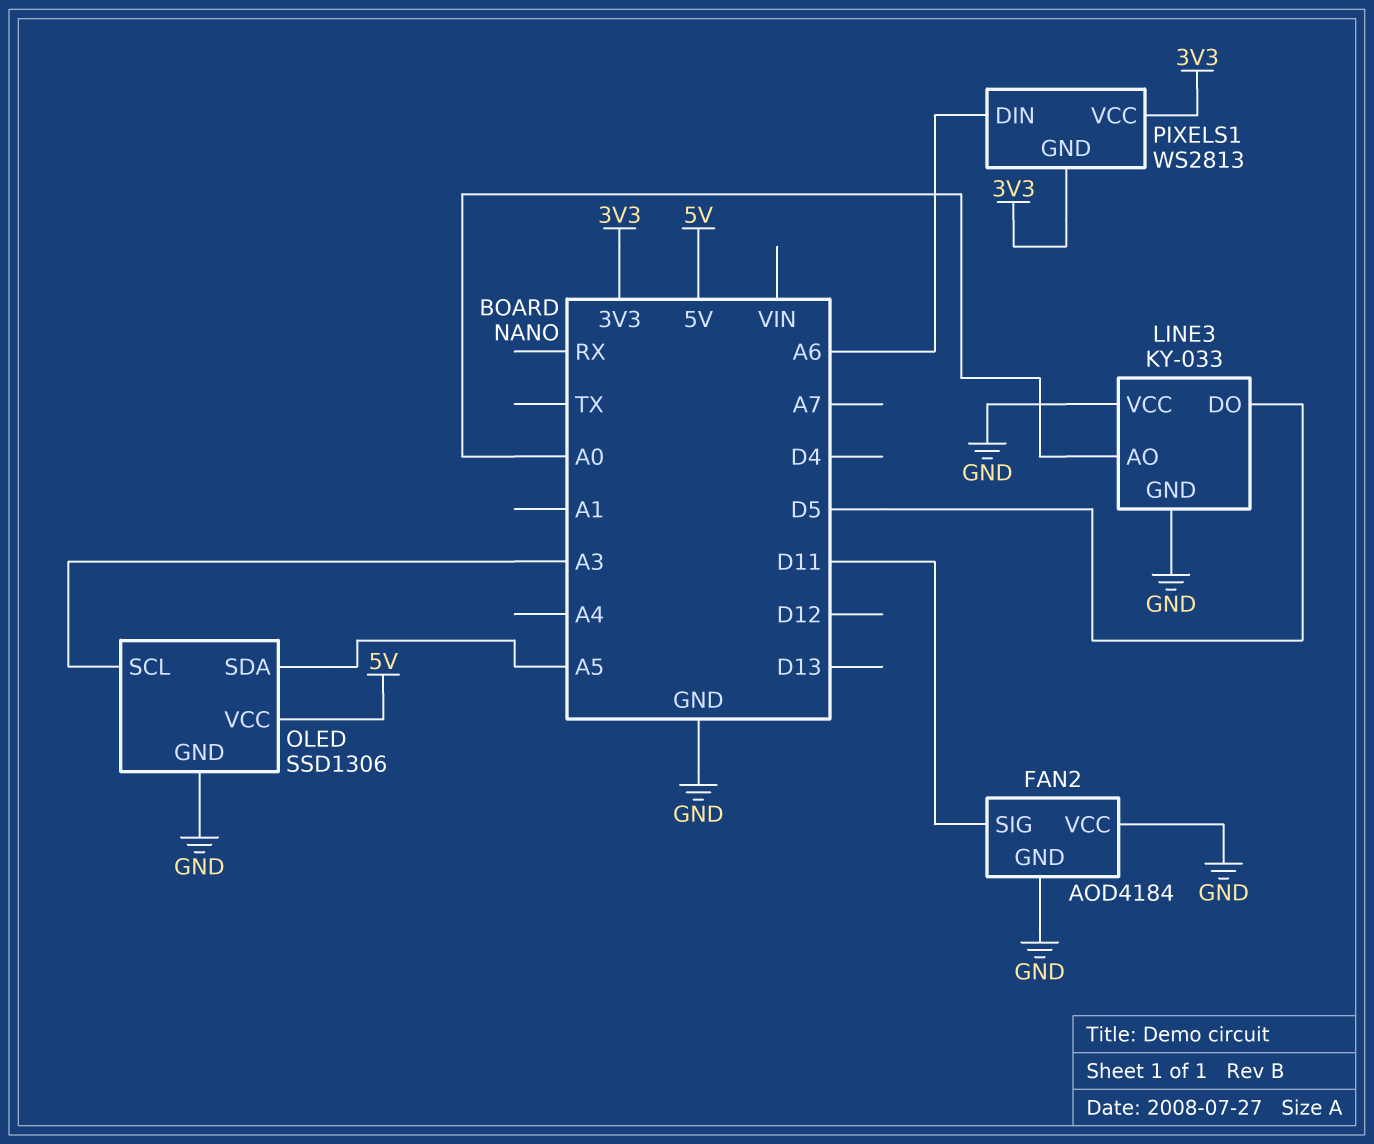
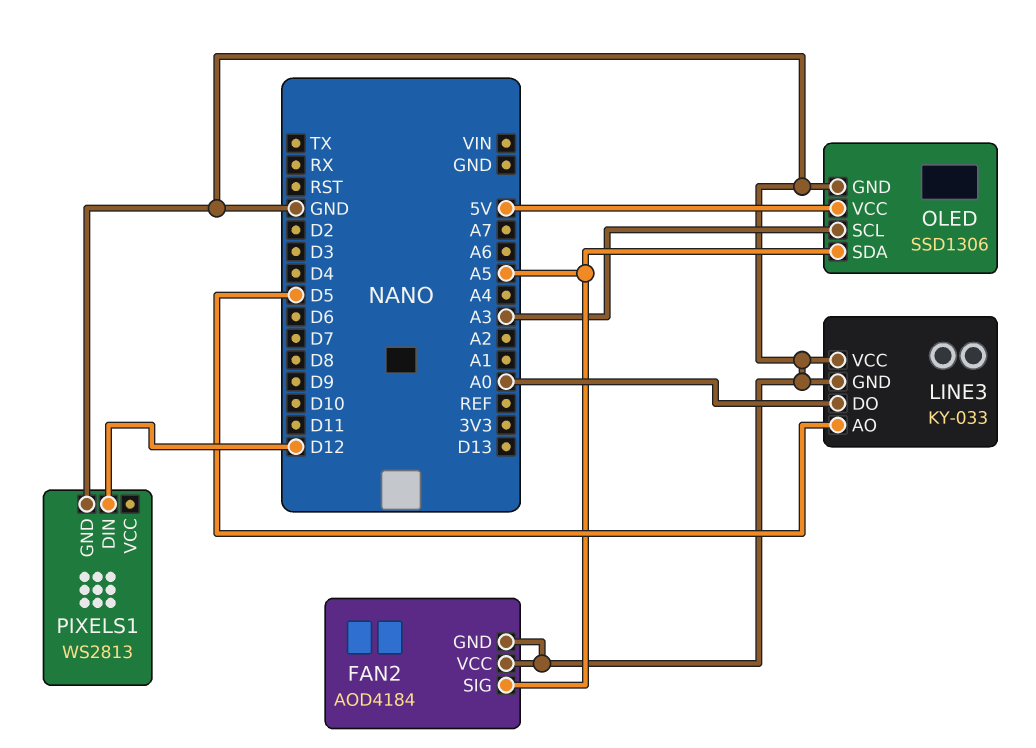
FAN2 pin SIG: D11 -> A5
LINE3 pin AO: A0 -> D5
LINE3 pin DO: D5 -> A0
PIXELS1 pin DIN: A6 -> D12
PIXELS1 pin GND: 3V3 -> GND
PIXELS1 pin VCC: 3V3 -> none

